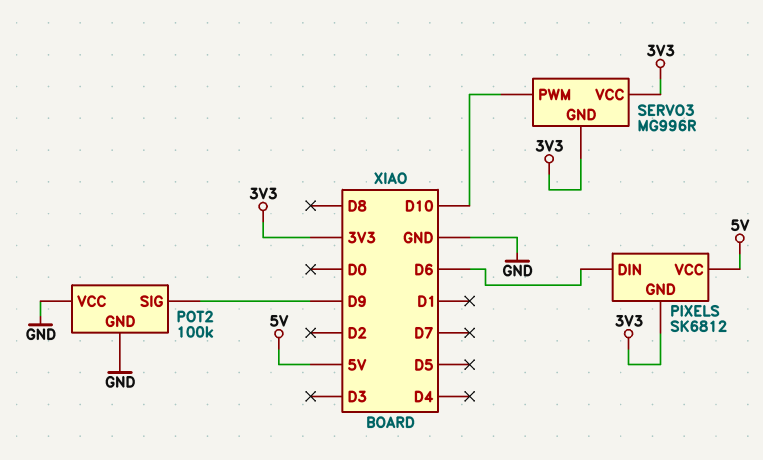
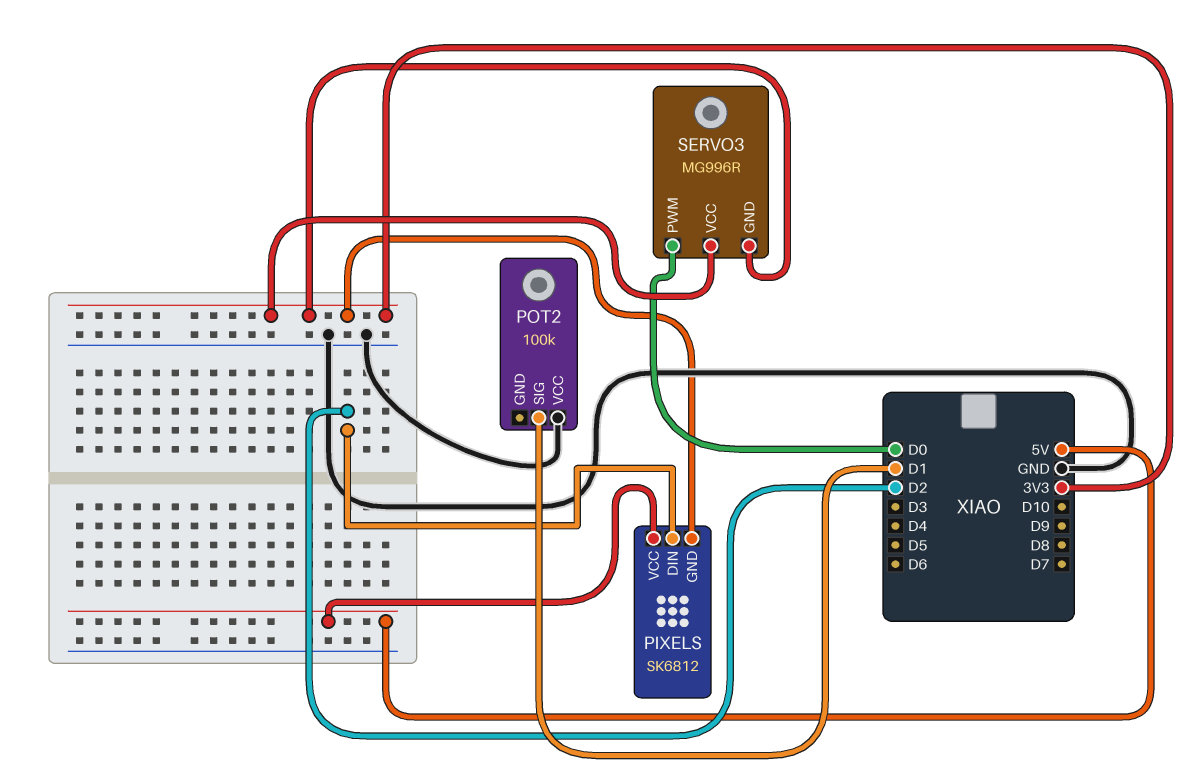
PIXELS pin DIN: D6 -> D2
POT2 pin GND: GND -> none
POT2 pin SIG: D9 -> D1
SERVO3 pin PWM: D10 -> D0

